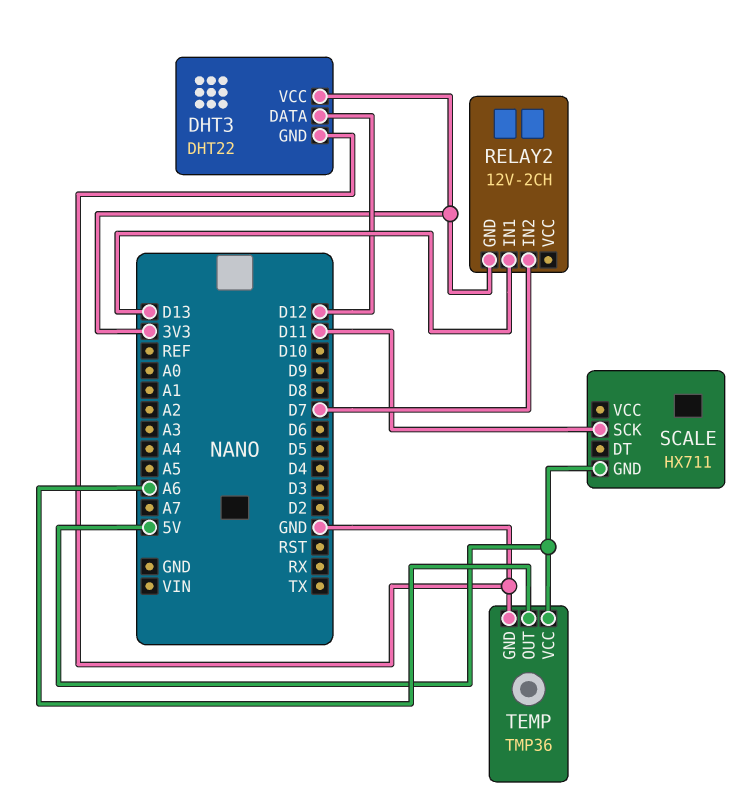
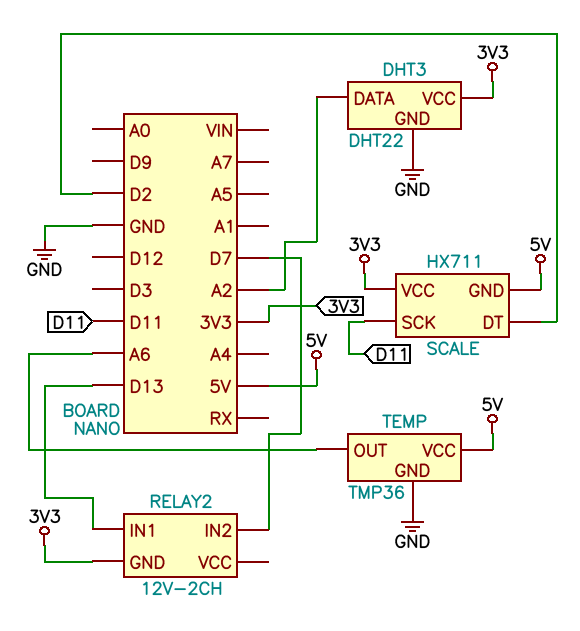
DHT3 pin DATA: D12 -> A2
SCALE pin DT: none -> D2
SCALE pin VCC: none -> 3V3

